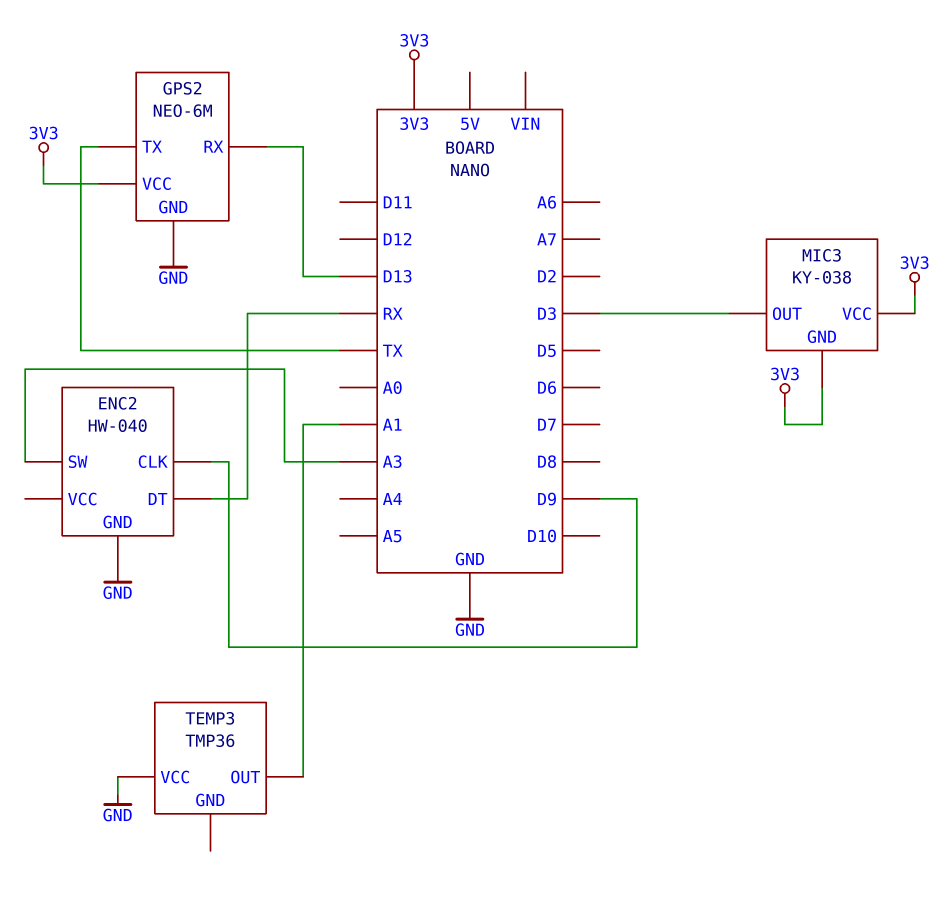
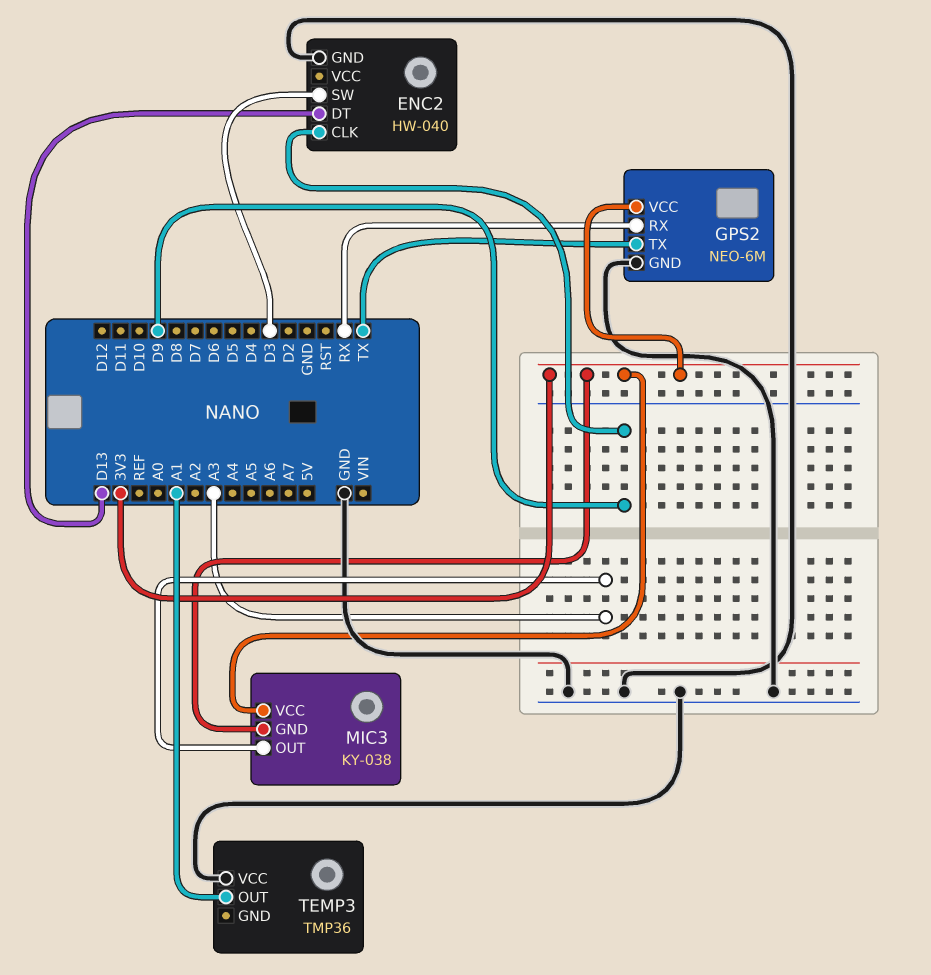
ENC2 pin DT: RX -> D13
ENC2 pin SW: A3 -> D3
GPS2 pin RX: D13 -> RX
MIC3 pin OUT: D3 -> A3

